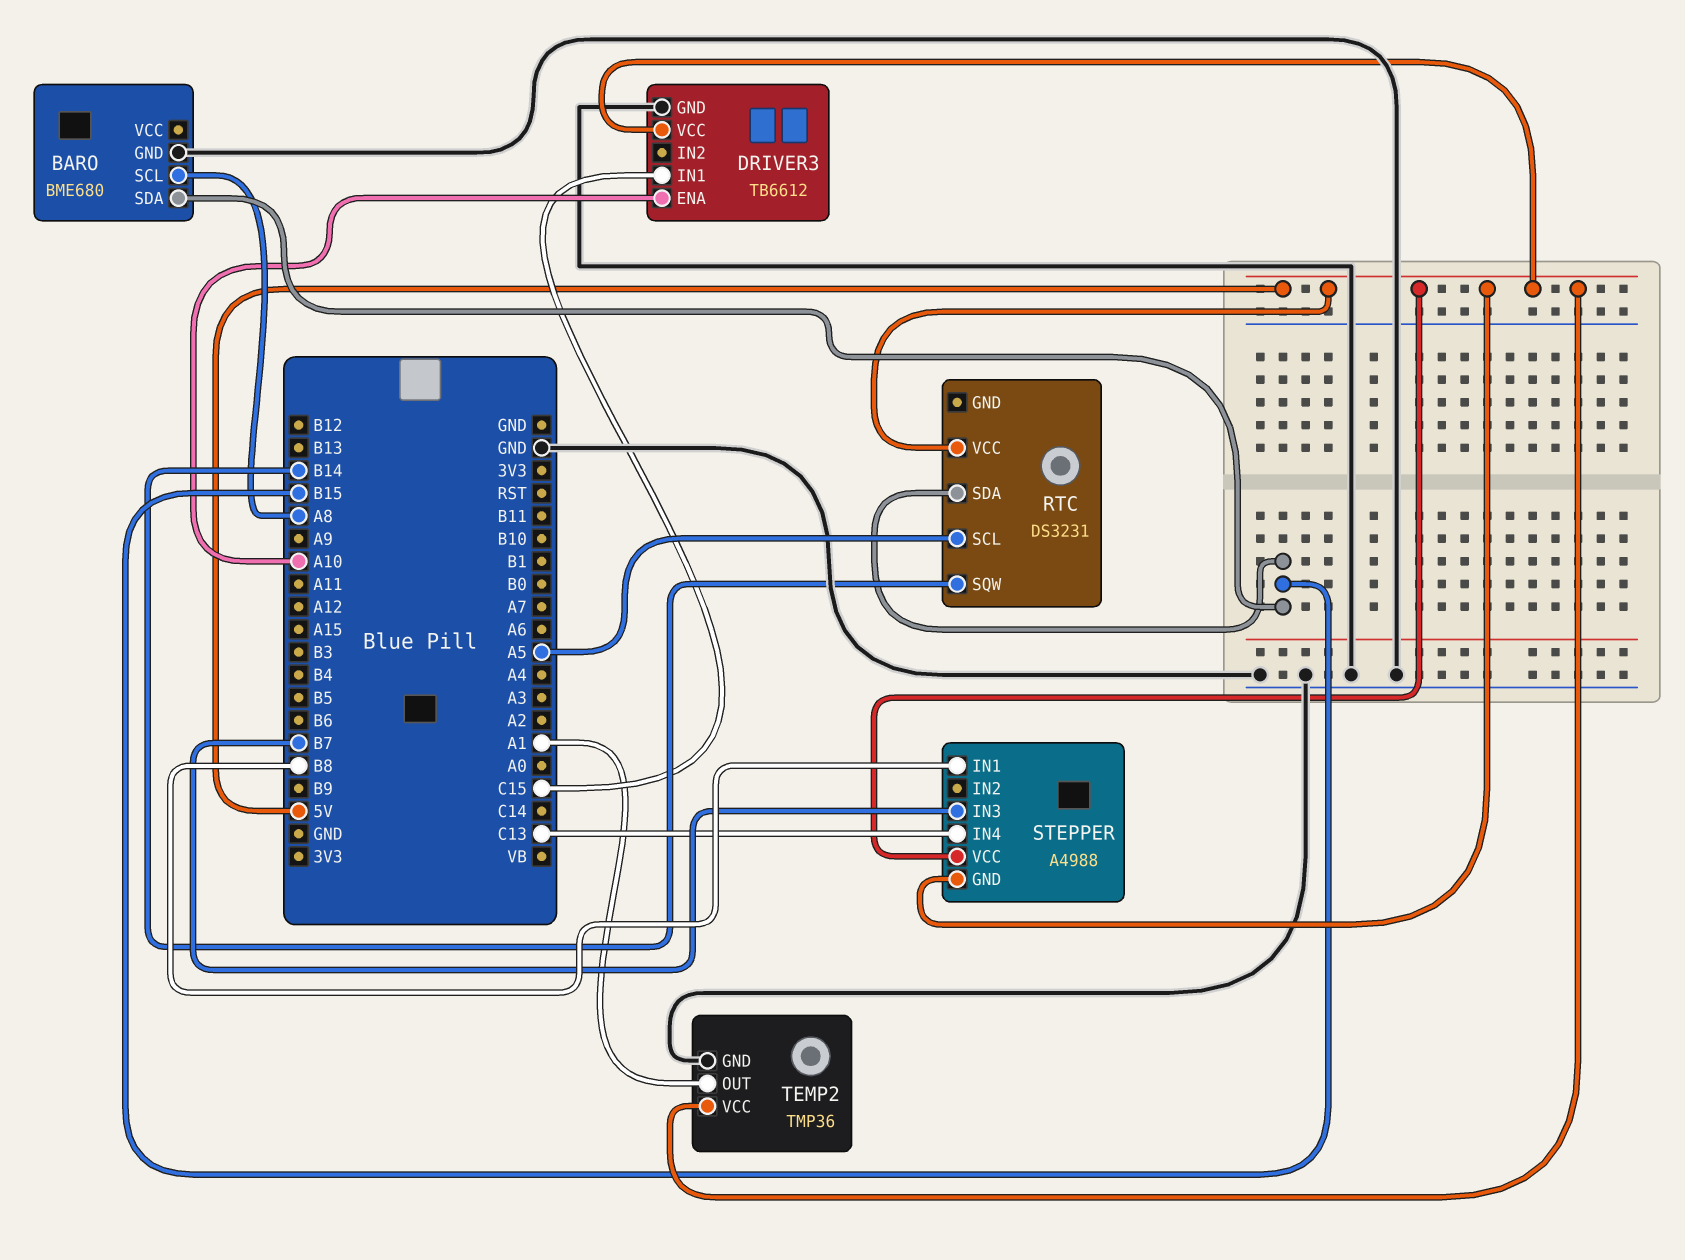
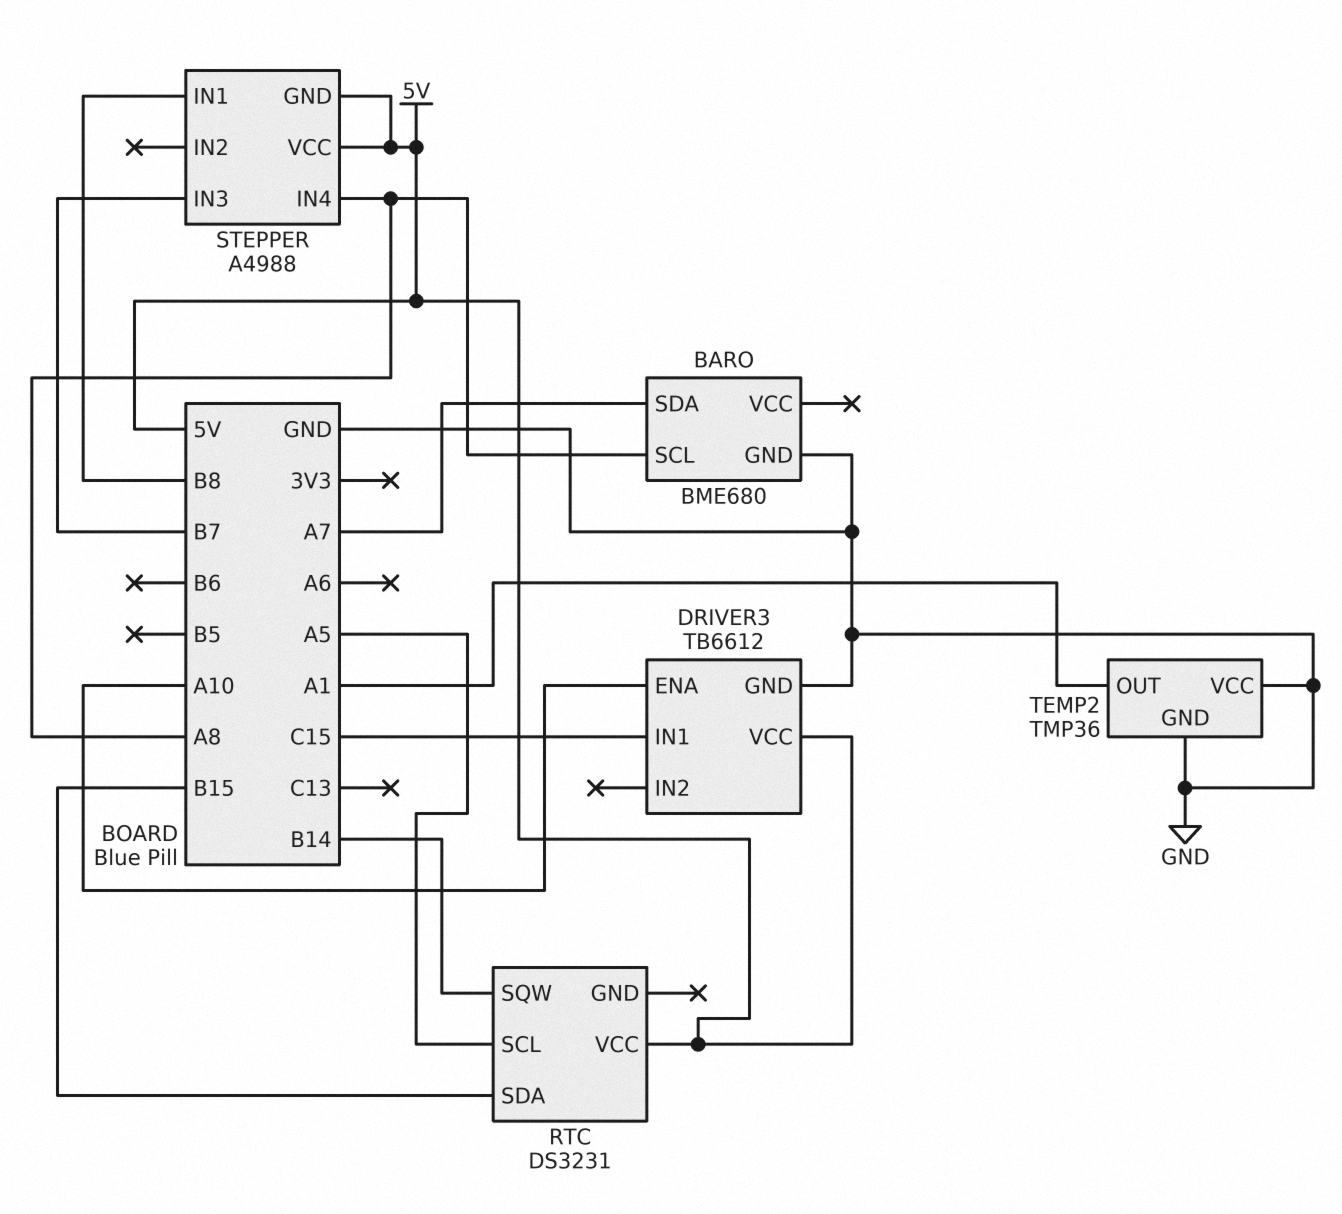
BARO pin SDA: B15 -> A7
STEPPER pin IN4: C13 -> A8
TEMP2 pin VCC: 5V -> GND

